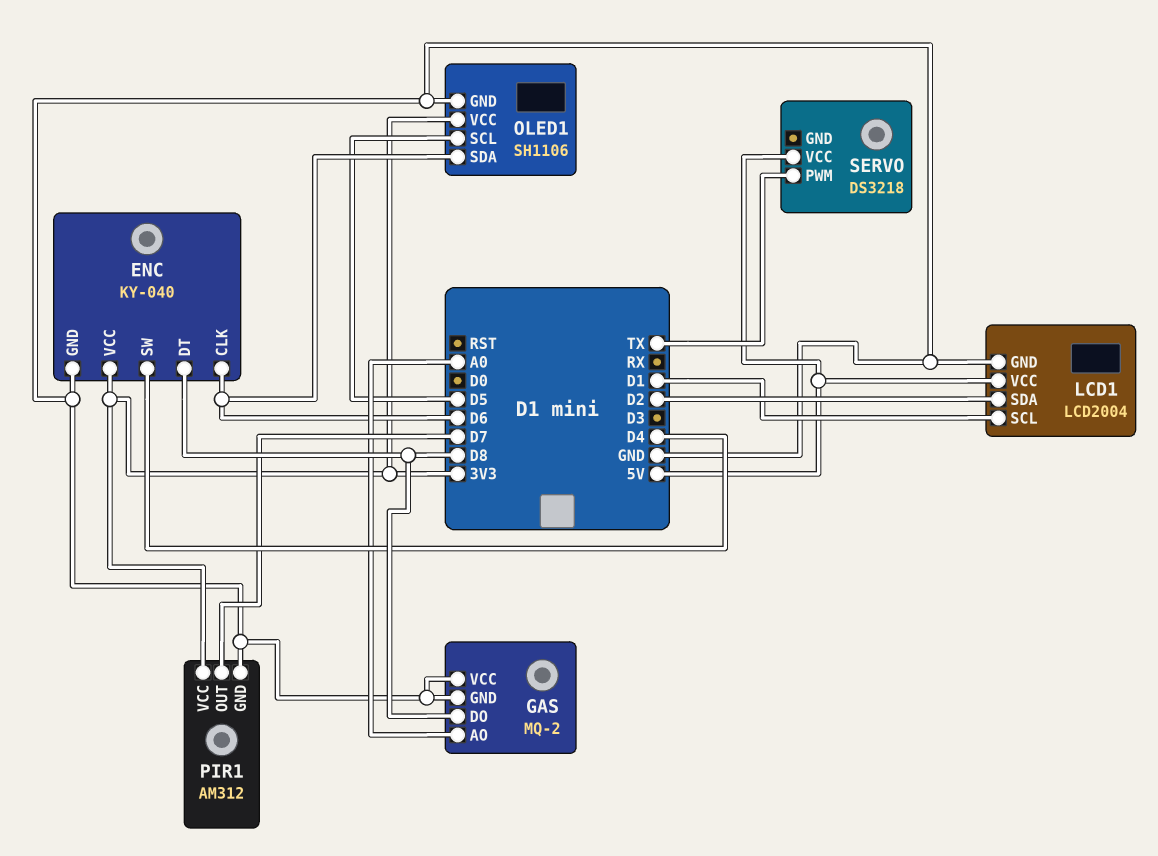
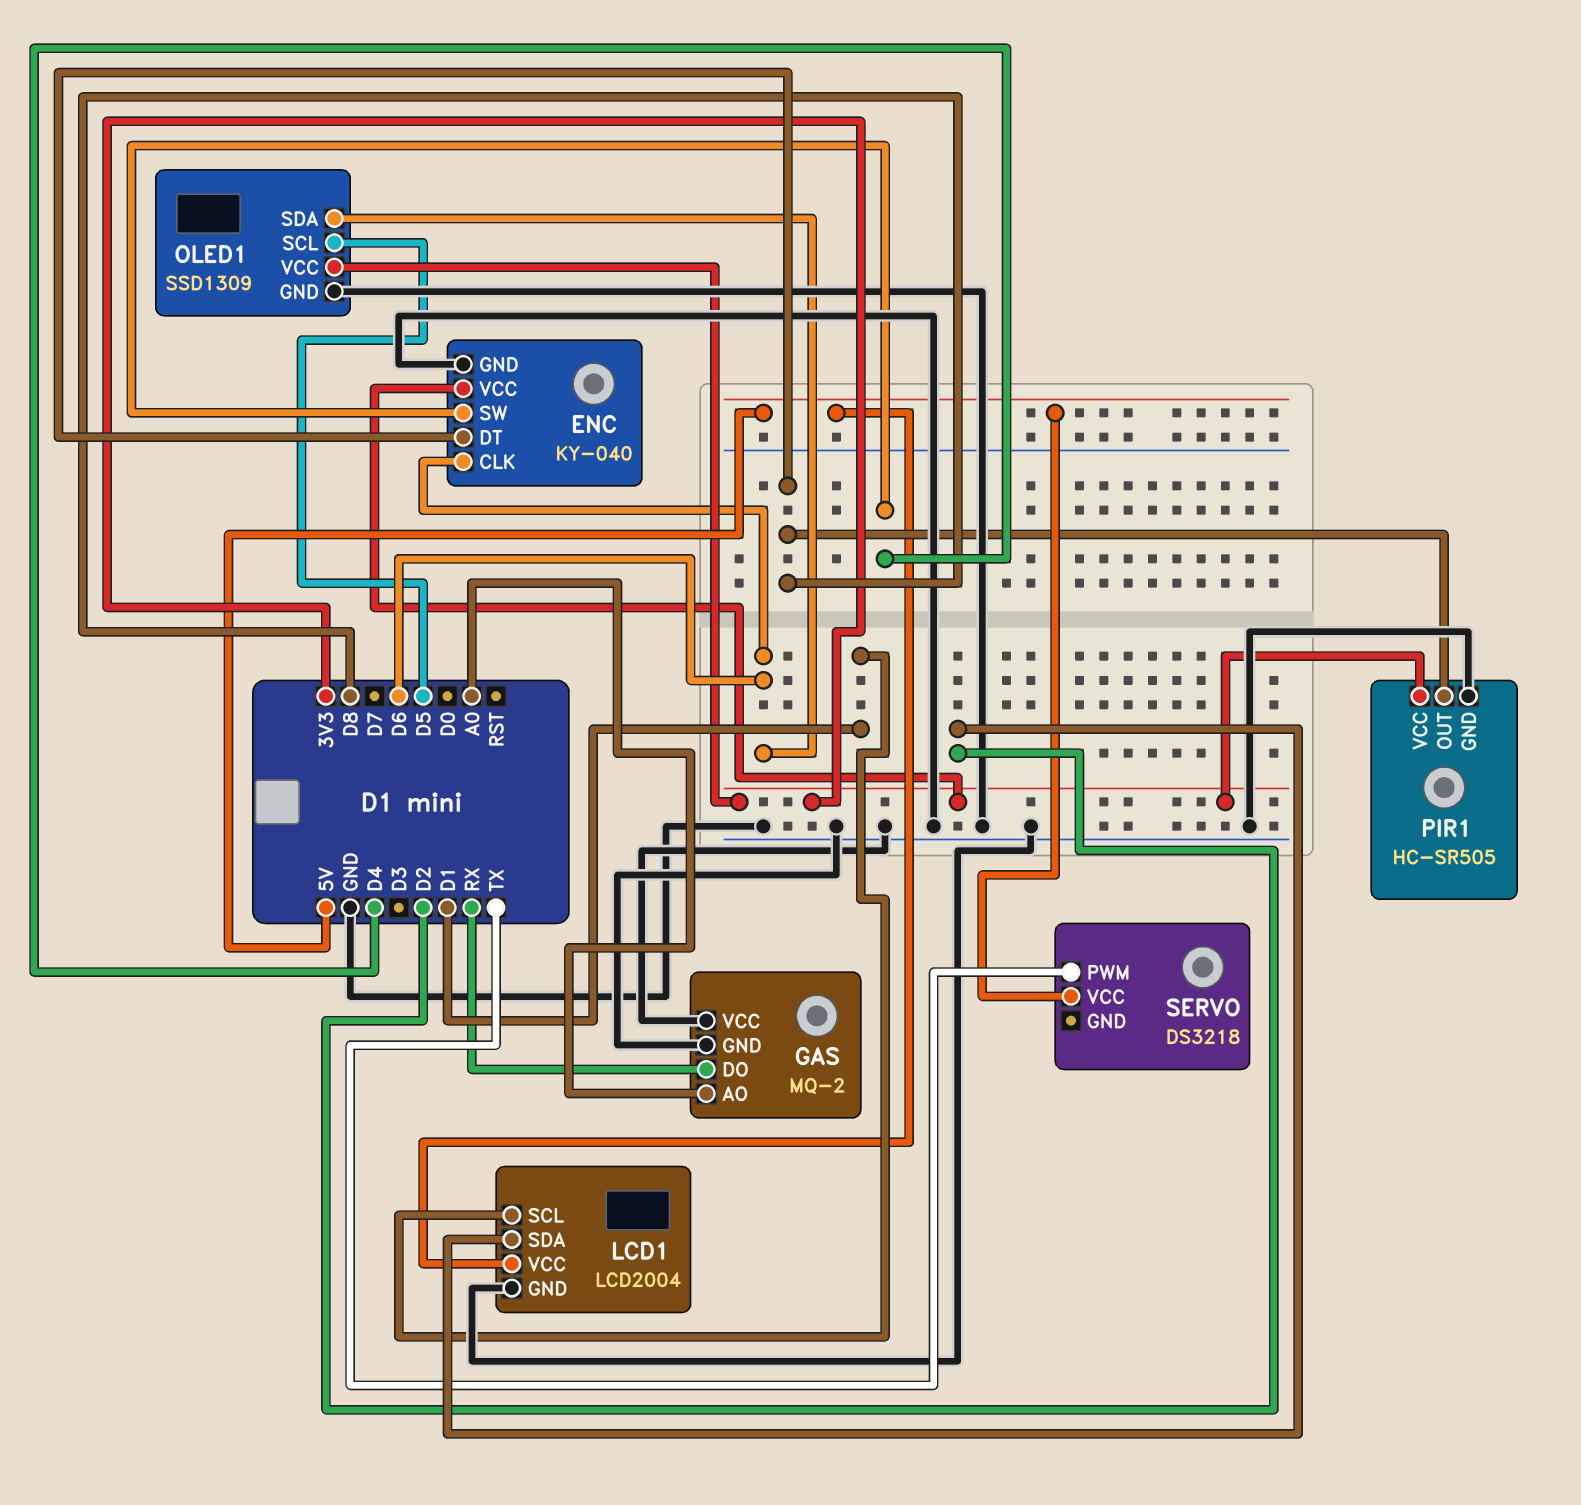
GAS pin DO: D8 -> RX
OLED1: SH1106 -> SSD1309
PIR1: AM312 -> HC-SR505
PIR1 pin OUT: D7 -> D8

